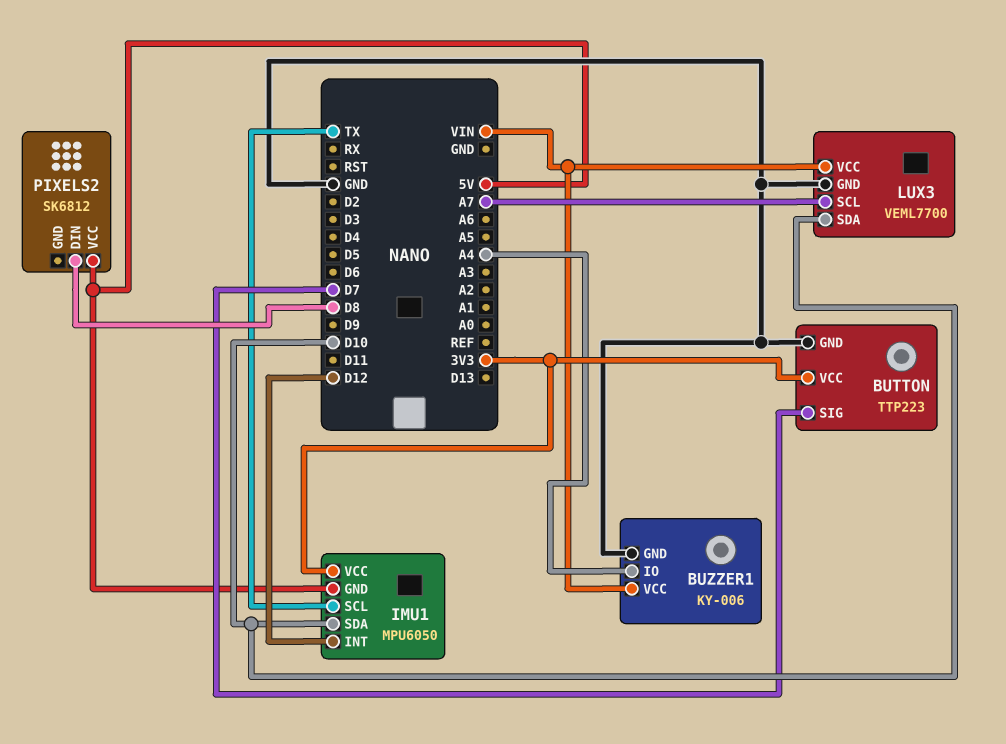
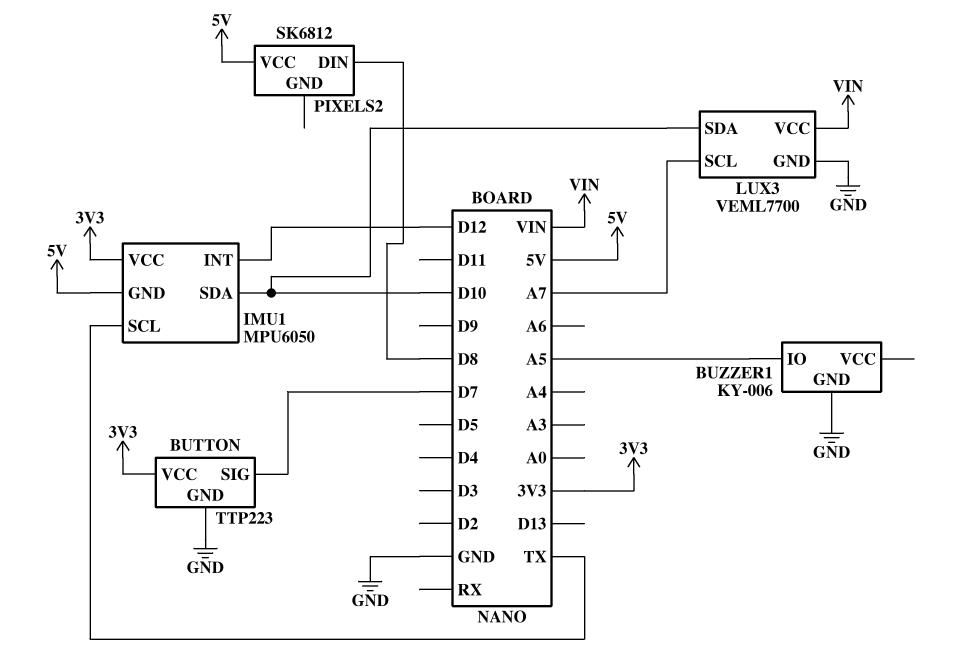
BUZZER1 pin IO: A4 -> A5
BUZZER1 pin VCC: VIN -> none

